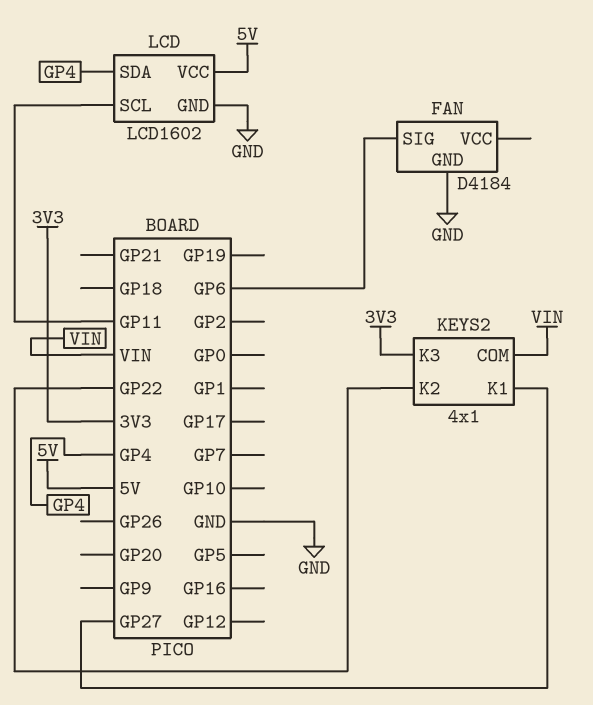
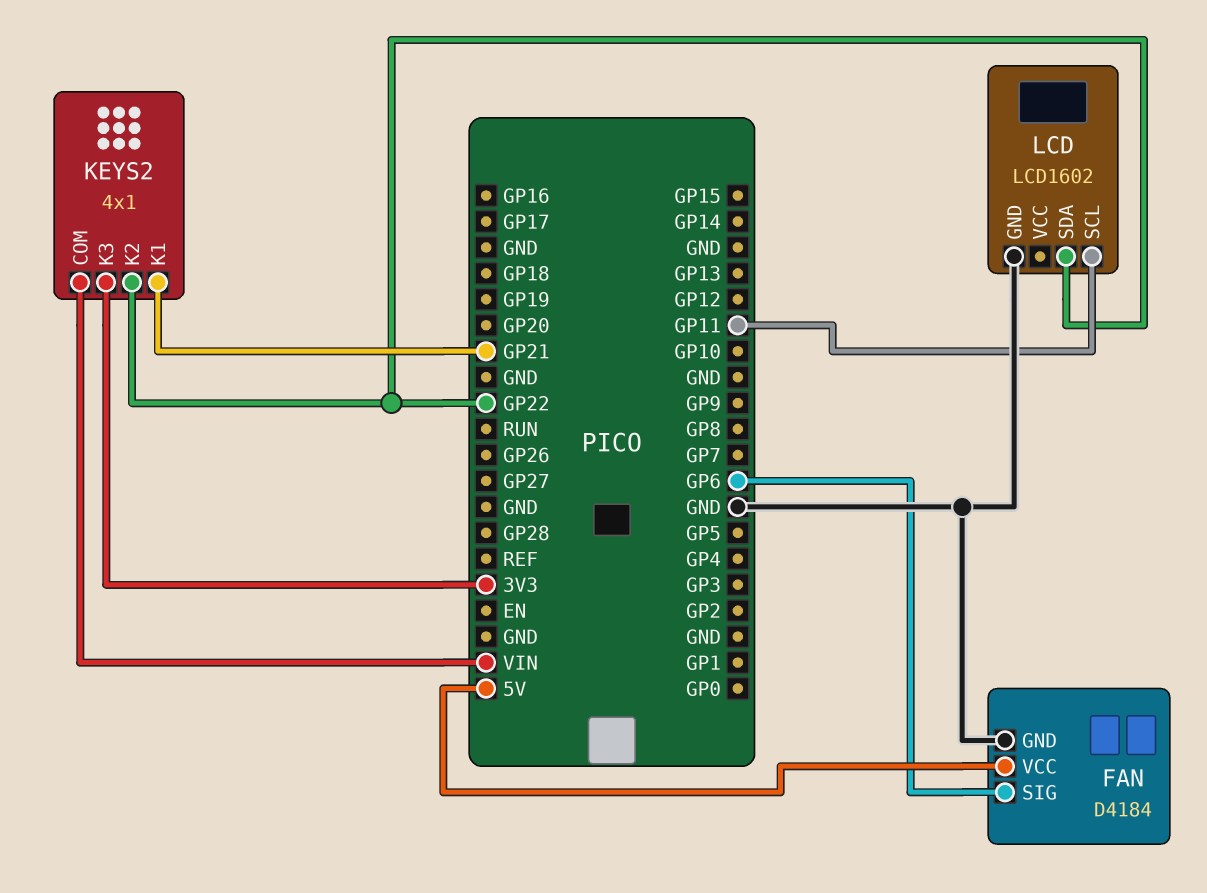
FAN pin VCC: none -> 5V
KEYS2 pin K1: GP27 -> GP21
LCD pin SDA: GP4 -> GP22
LCD pin VCC: 5V -> none

